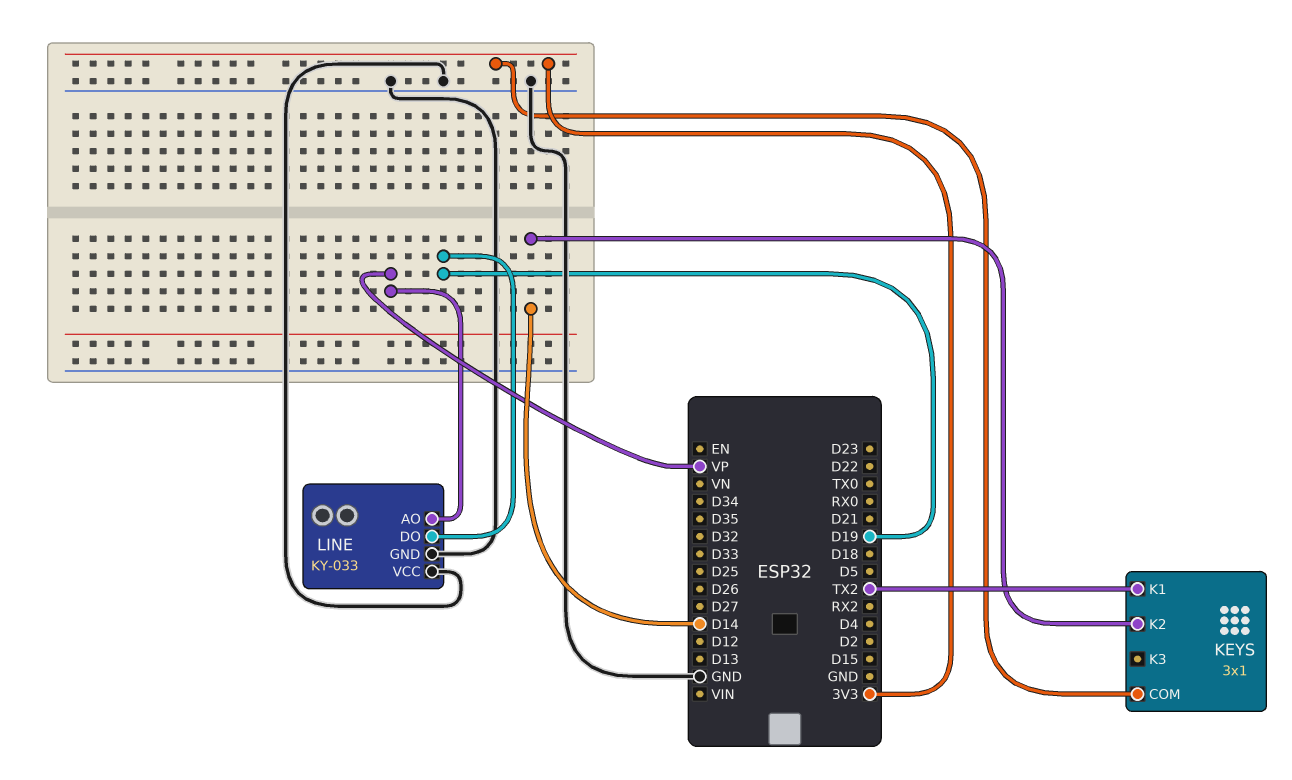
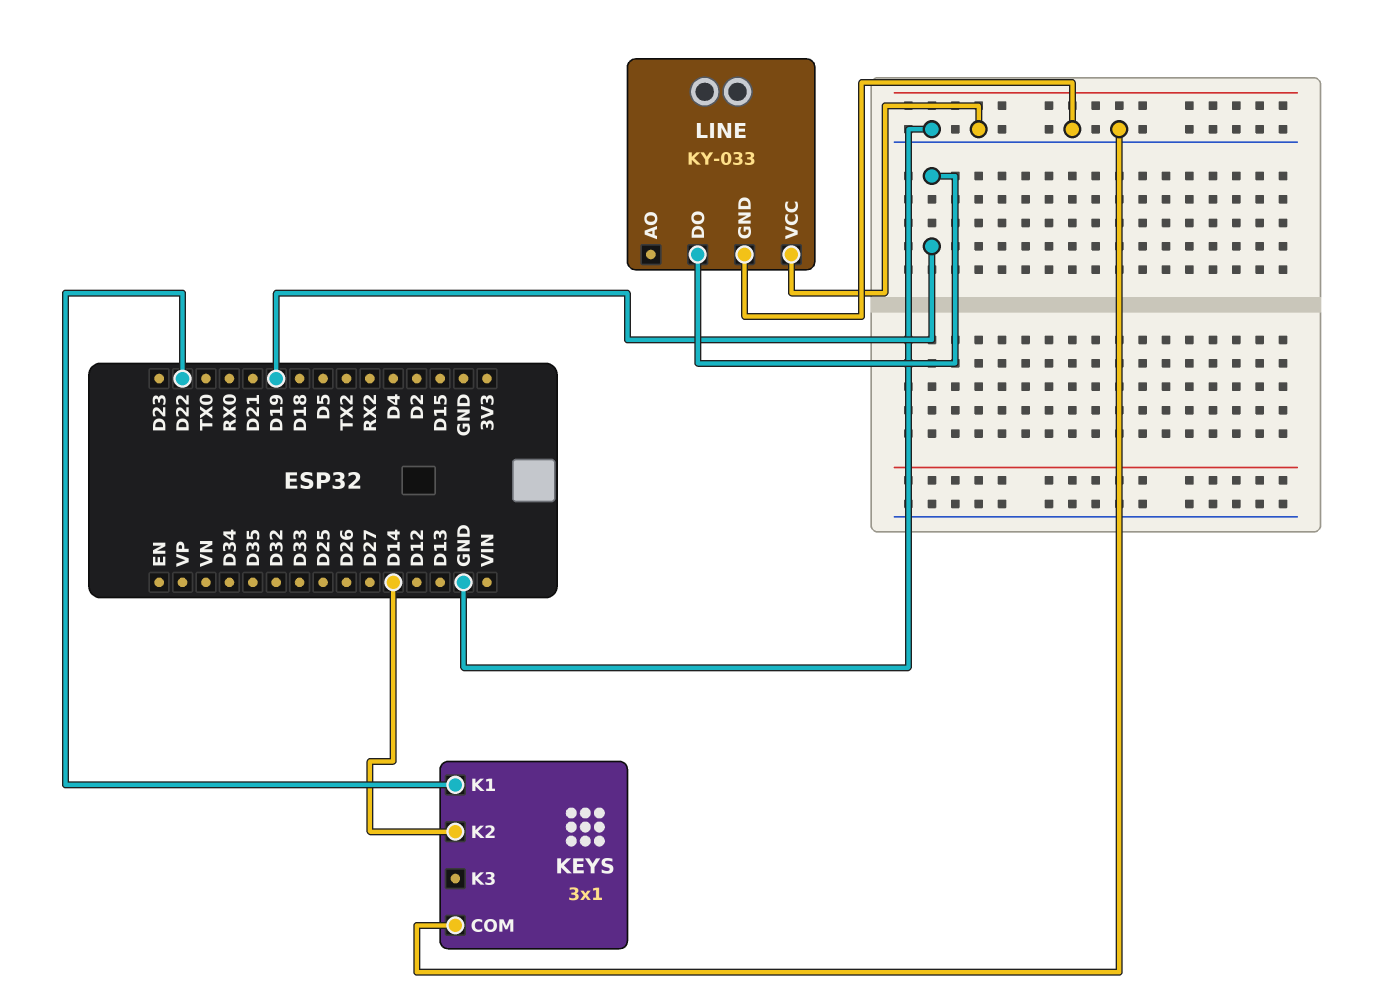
KEYS pin COM: 3V3 -> GND
KEYS pin K1: TX2 -> D22
LINE pin AO: VP -> none

